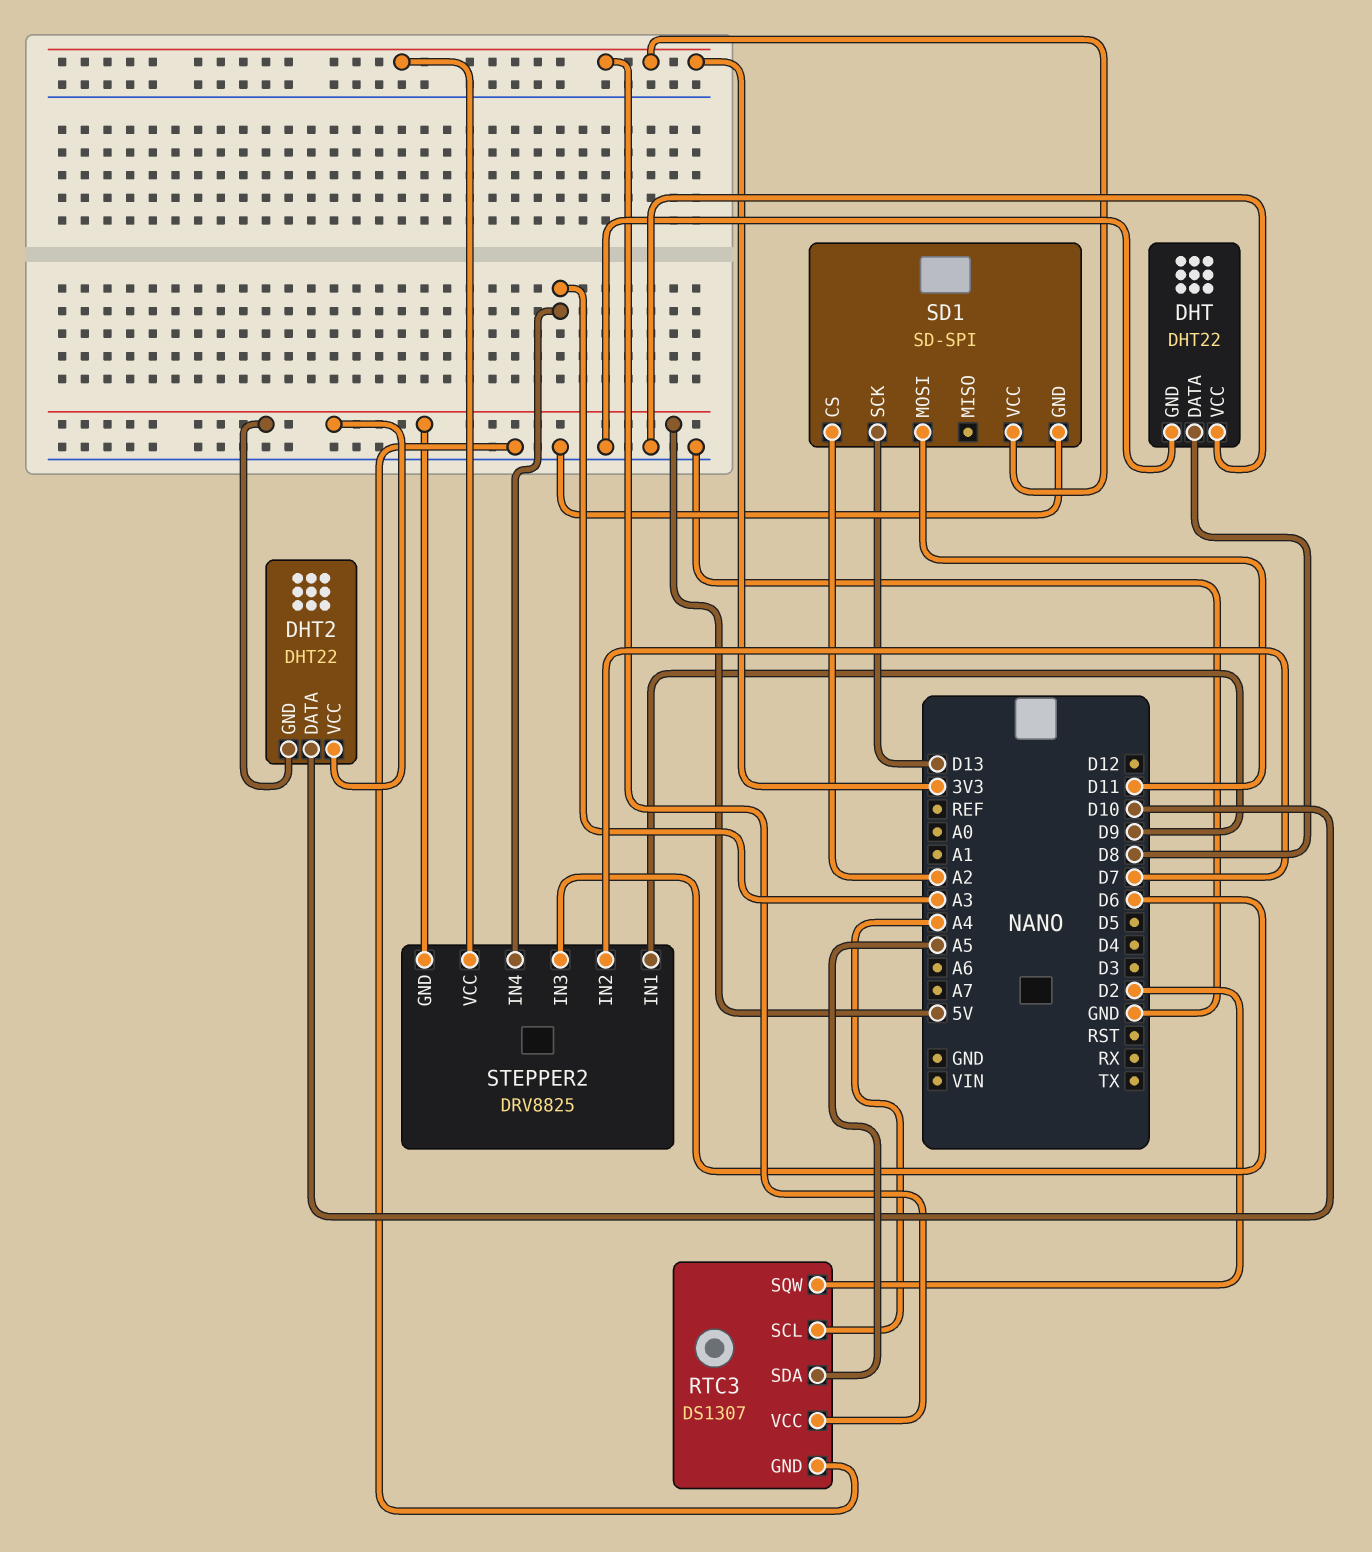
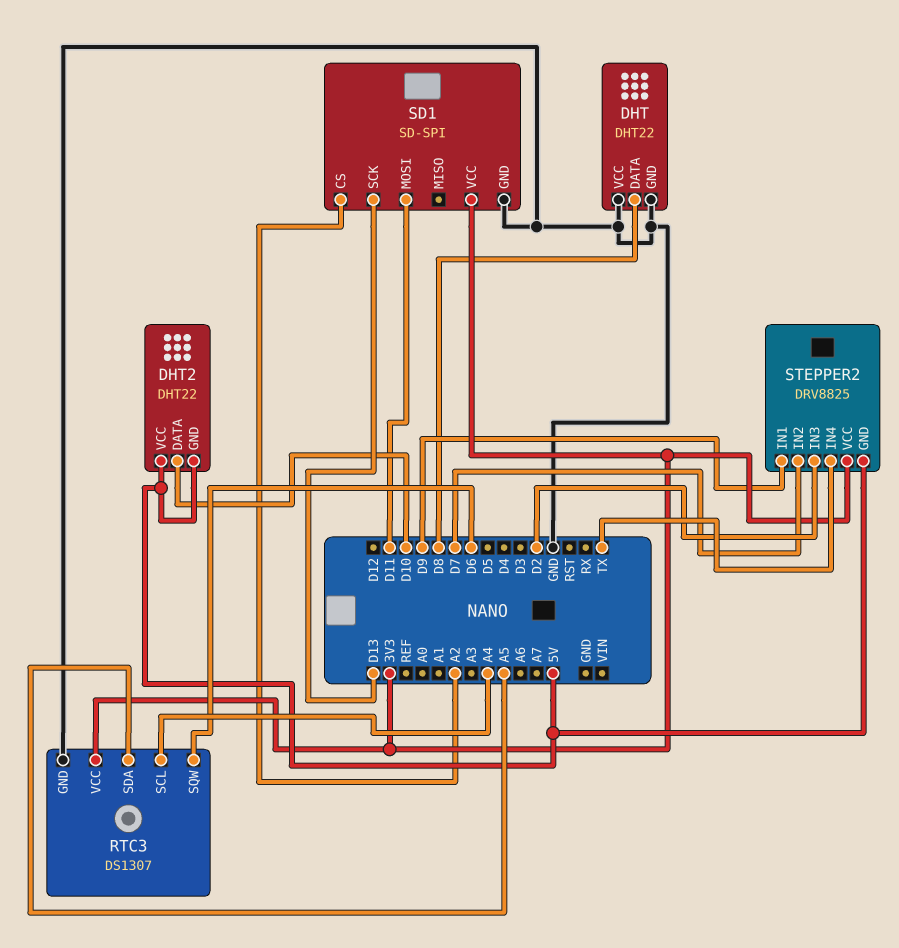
RTC3 pin SQW: D2 -> D6
STEPPER2 pin IN3: D6 -> D2
STEPPER2 pin IN4: A3 -> TX

